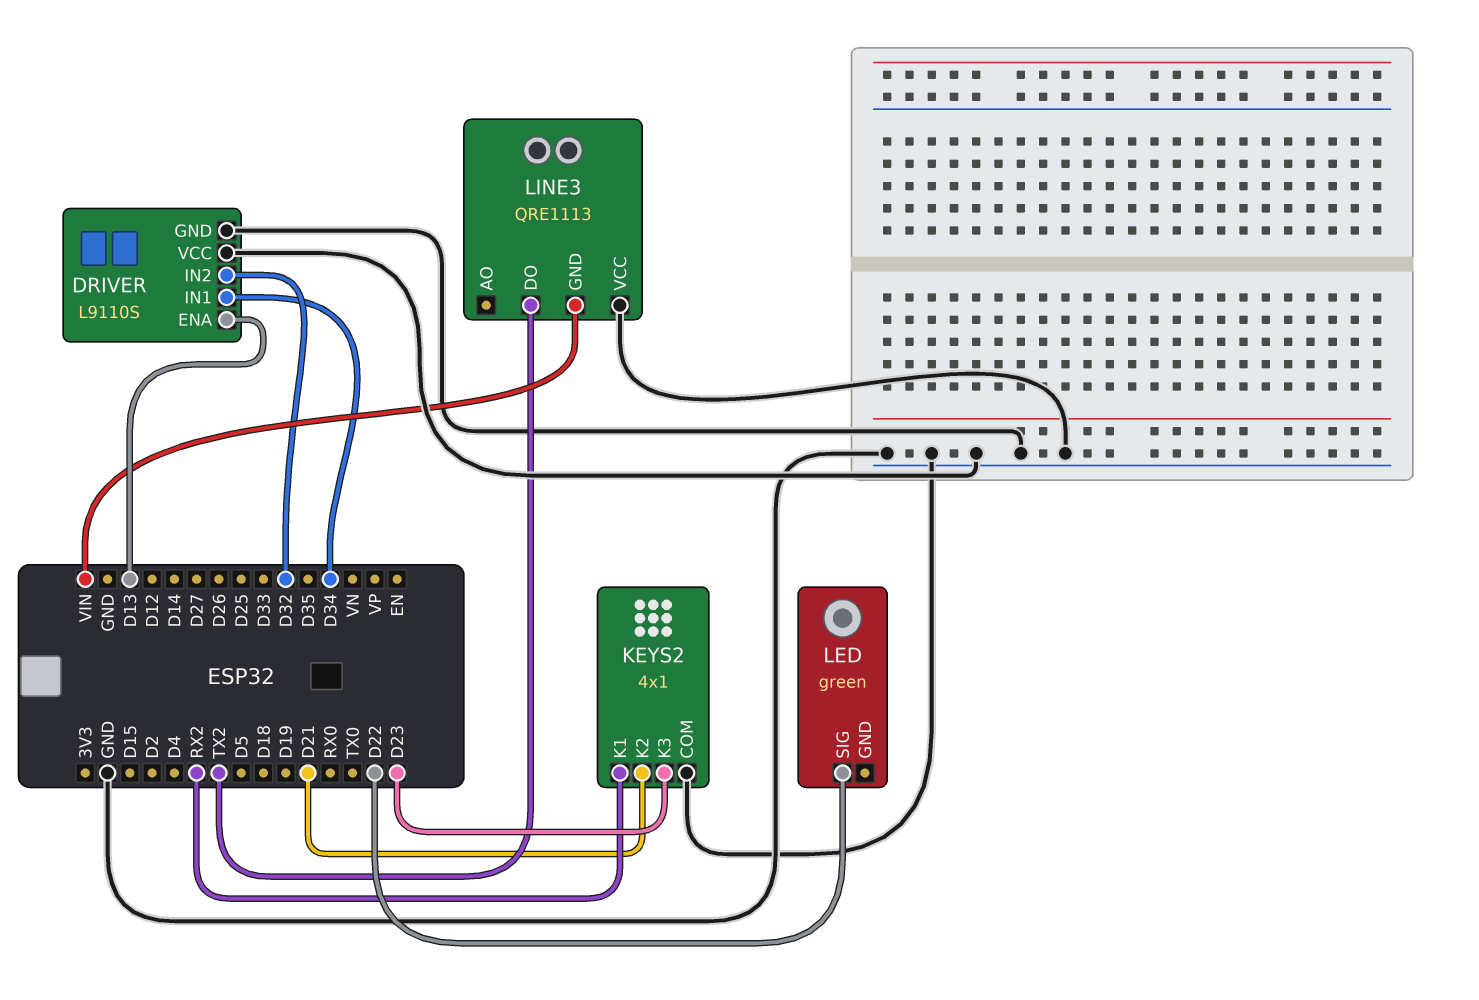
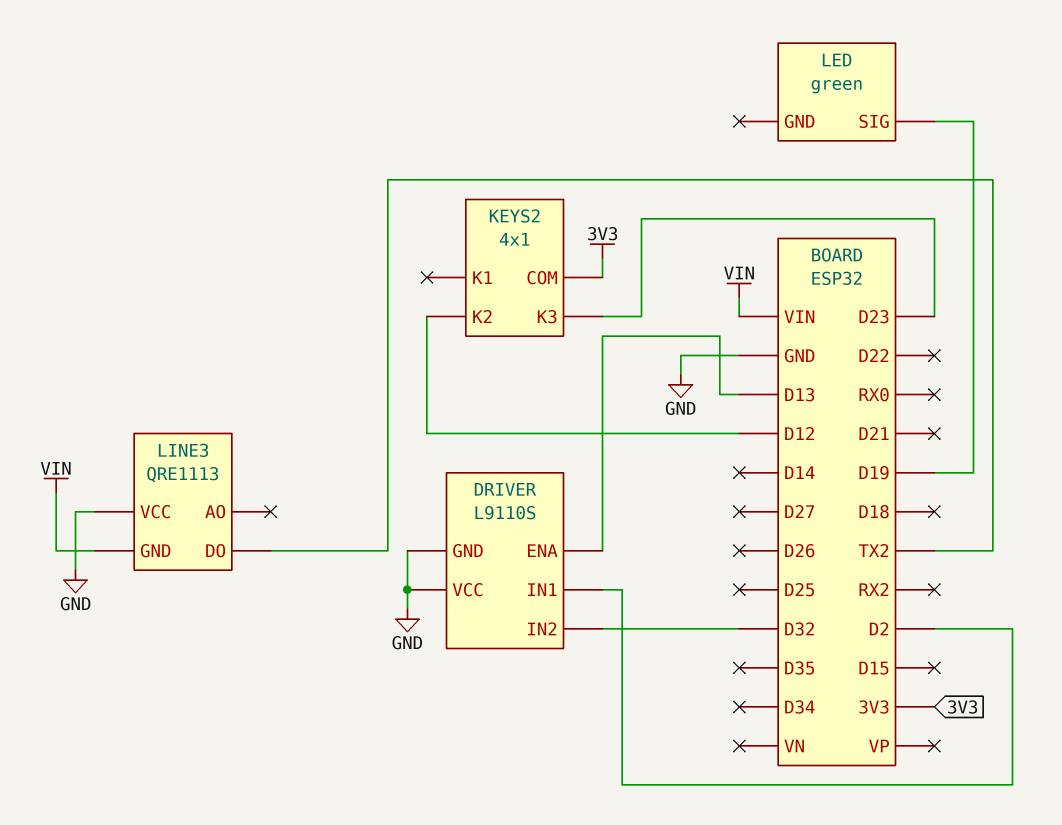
DRIVER pin IN1: D34 -> D2
KEYS2 pin COM: GND -> 3V3
KEYS2 pin K1: RX2 -> none
KEYS2 pin K2: D21 -> D12
LED pin SIG: D22 -> D19

